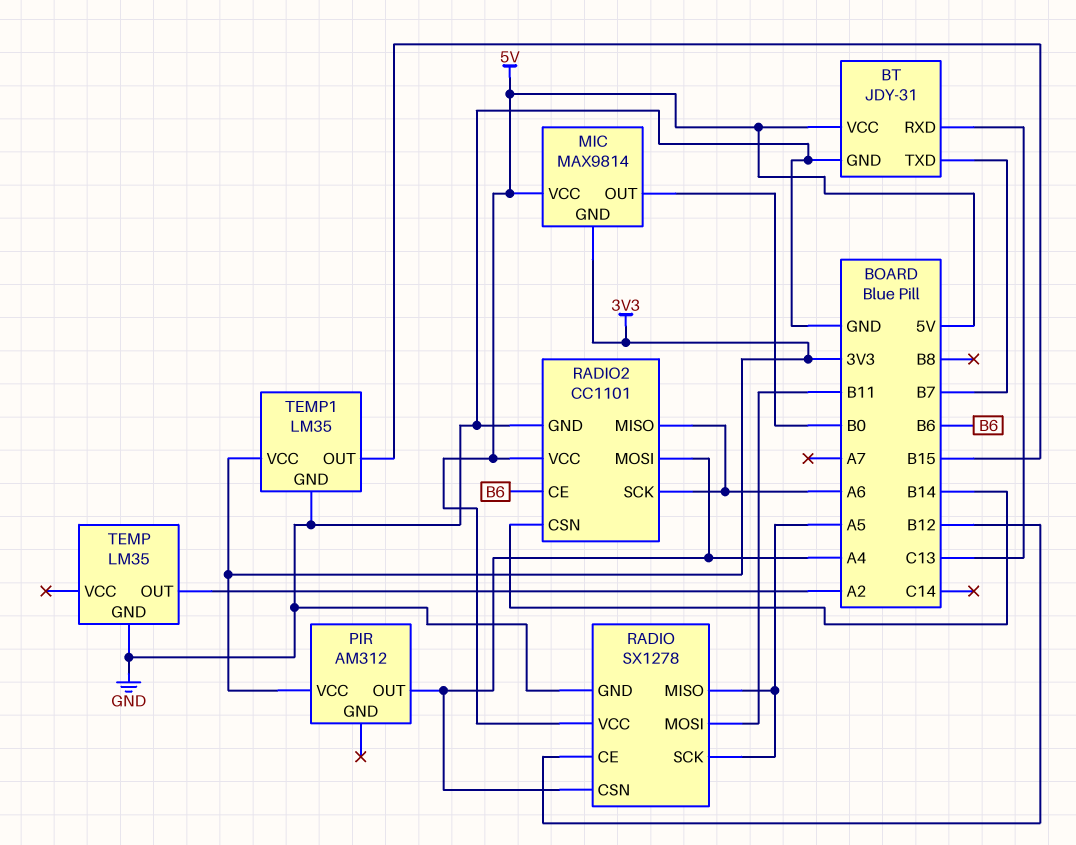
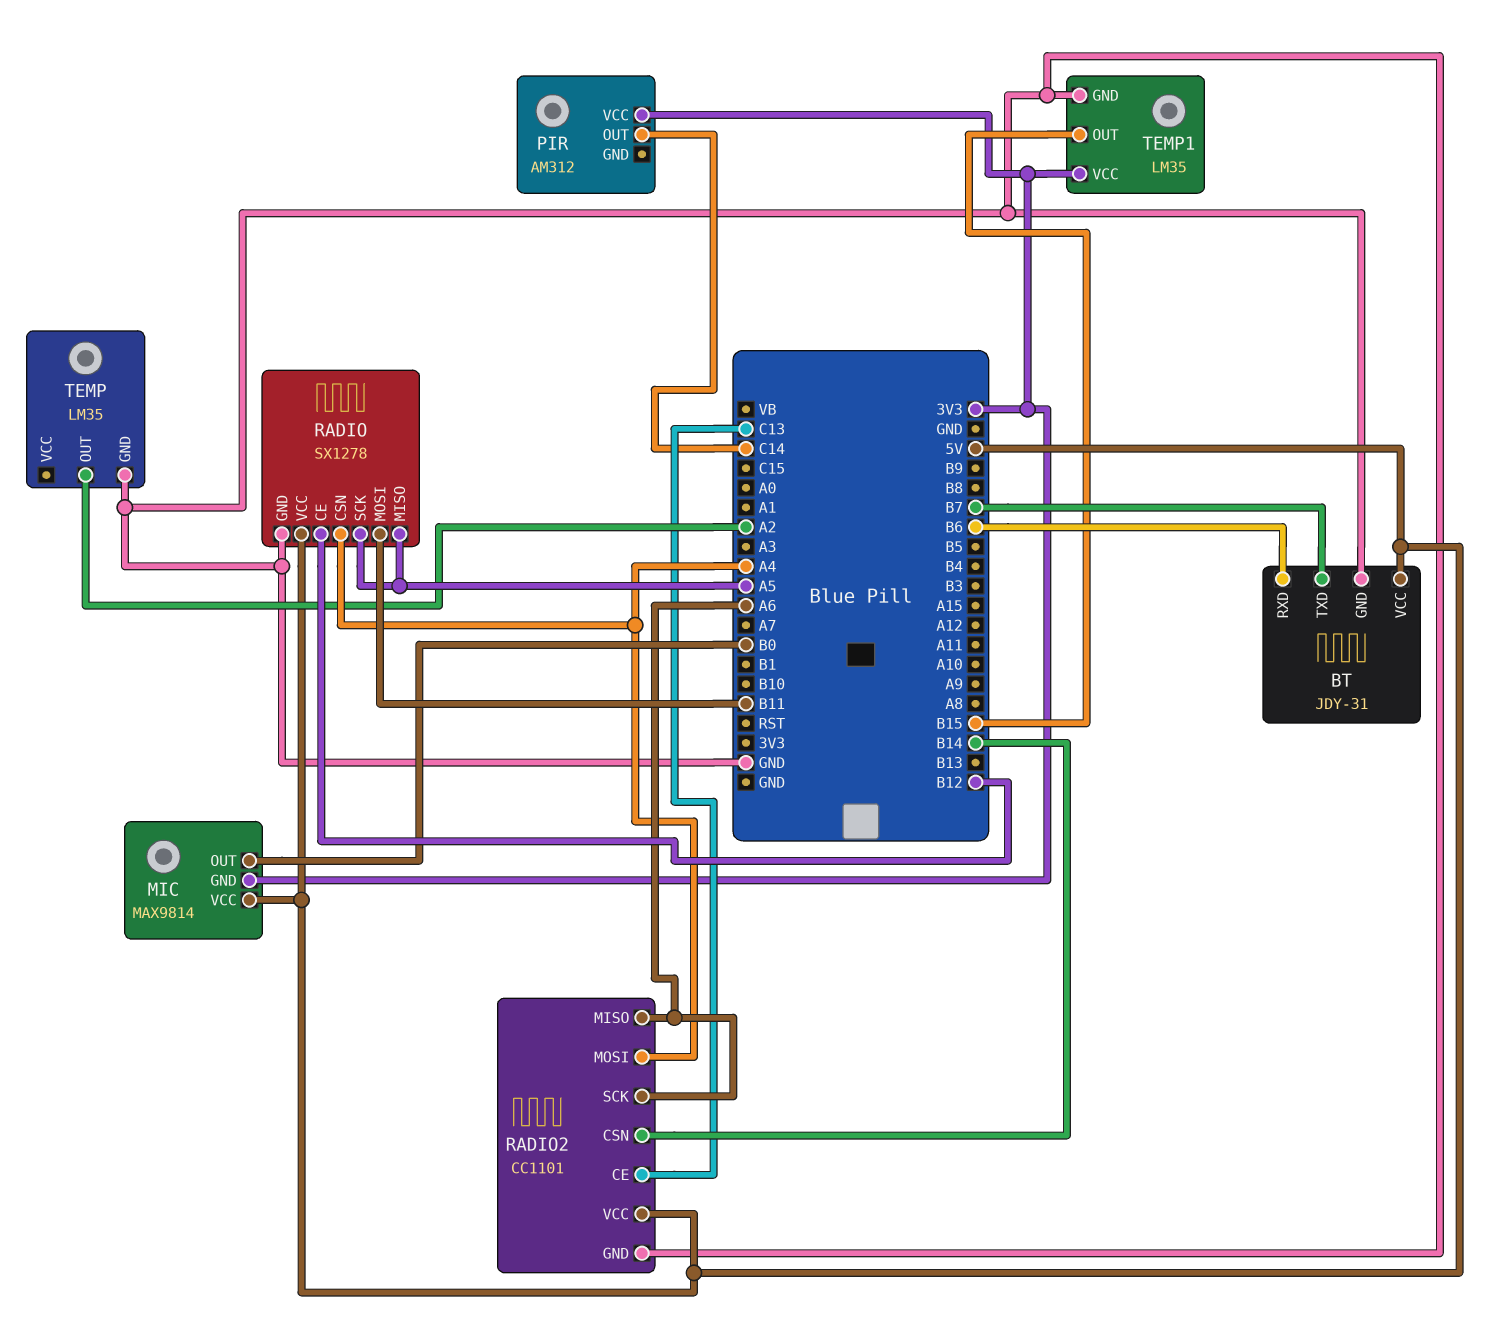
BT pin RXD: C13 -> B6
PIR pin OUT: A4 -> C14
RADIO2 pin CE: B6 -> C13

